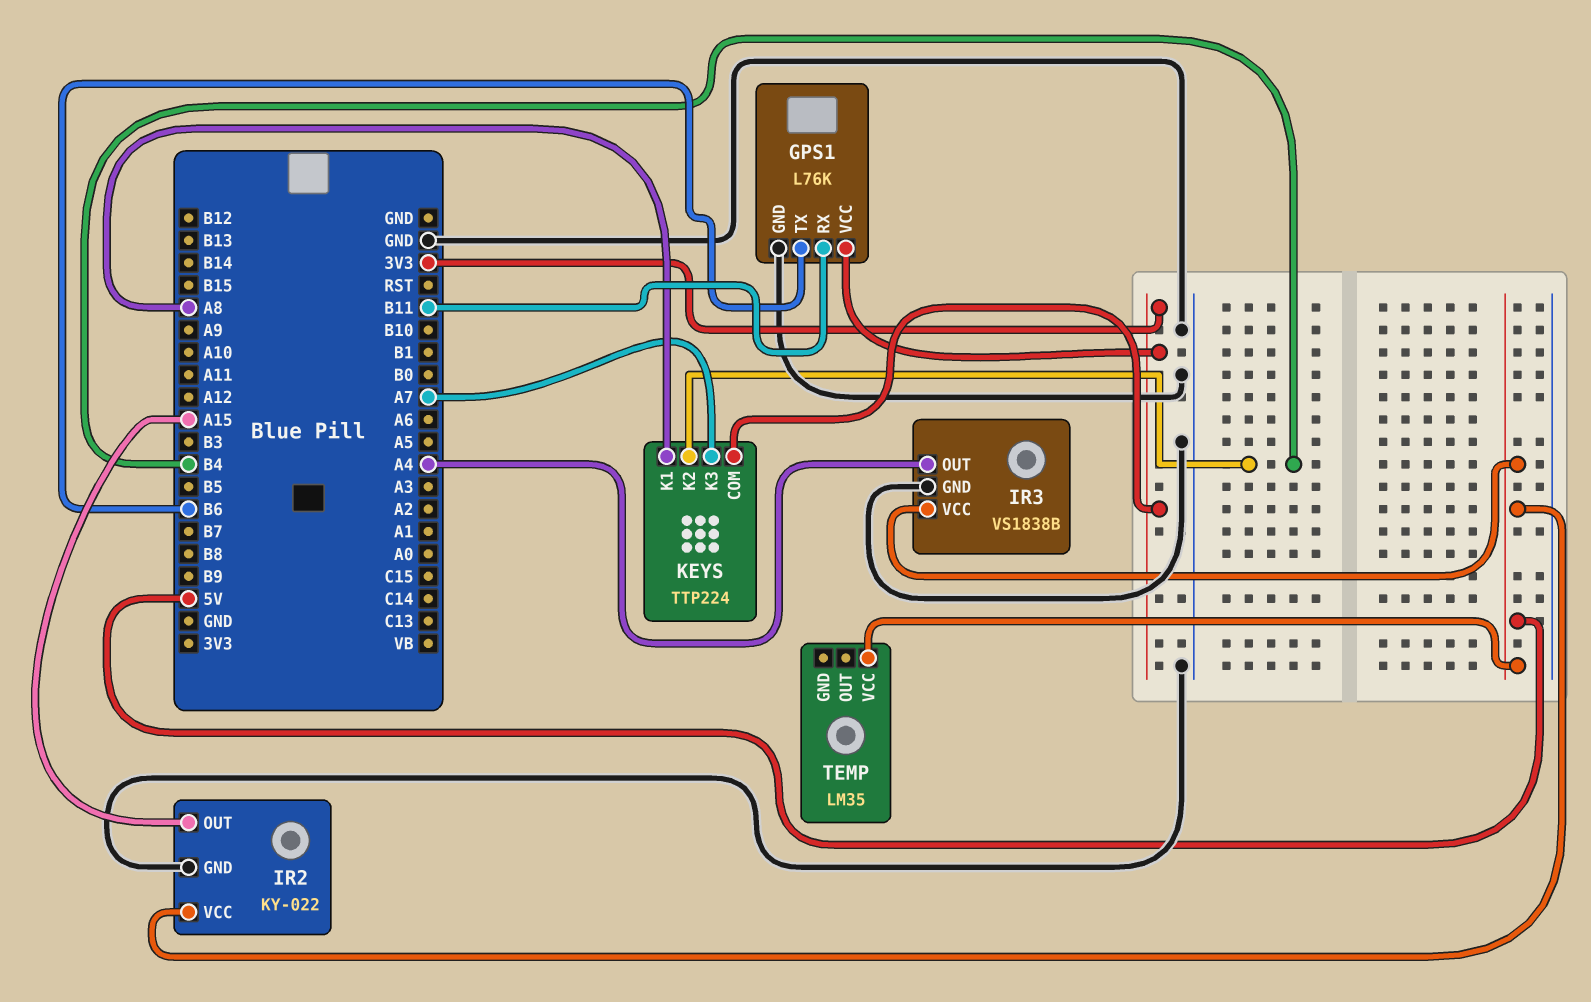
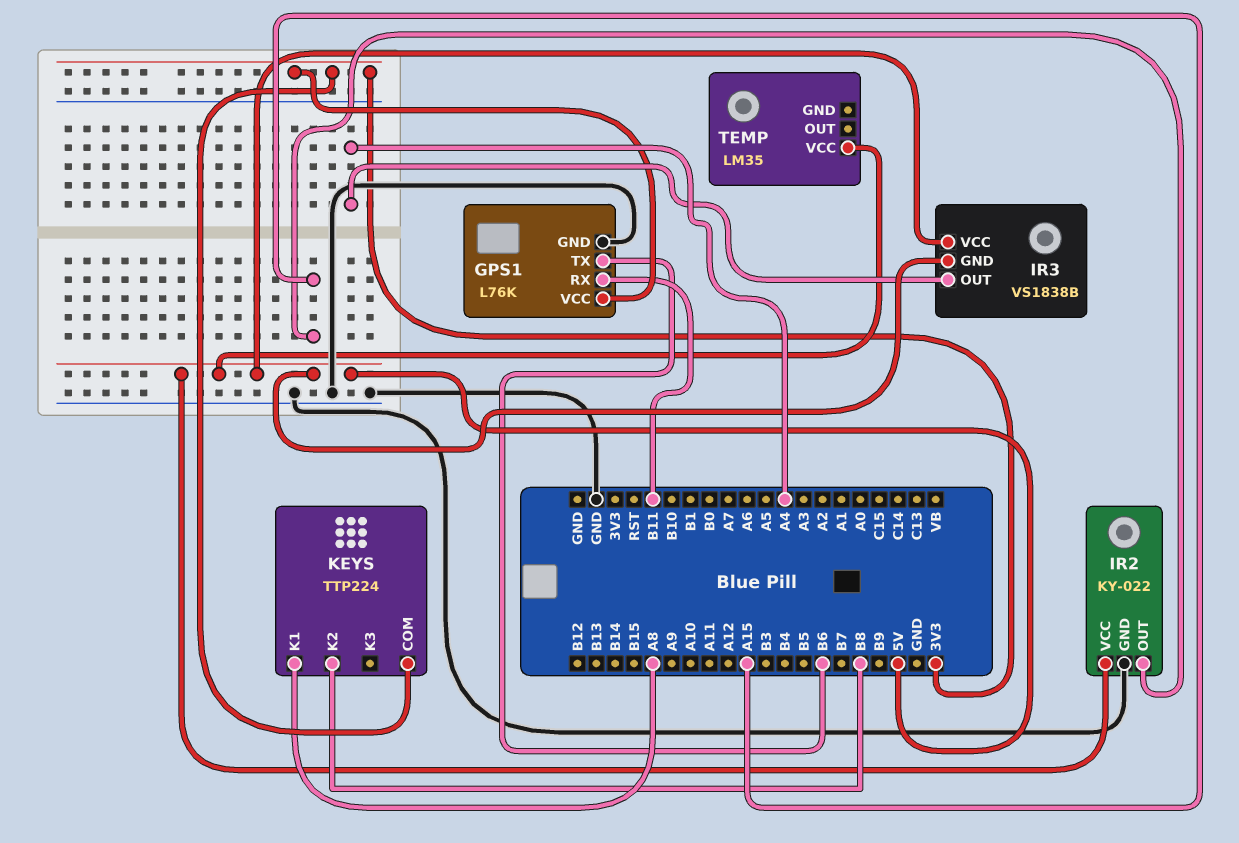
IR3 pin GND: GND -> 5V
KEYS pin K2: B4 -> B8
KEYS pin K3: A7 -> none

